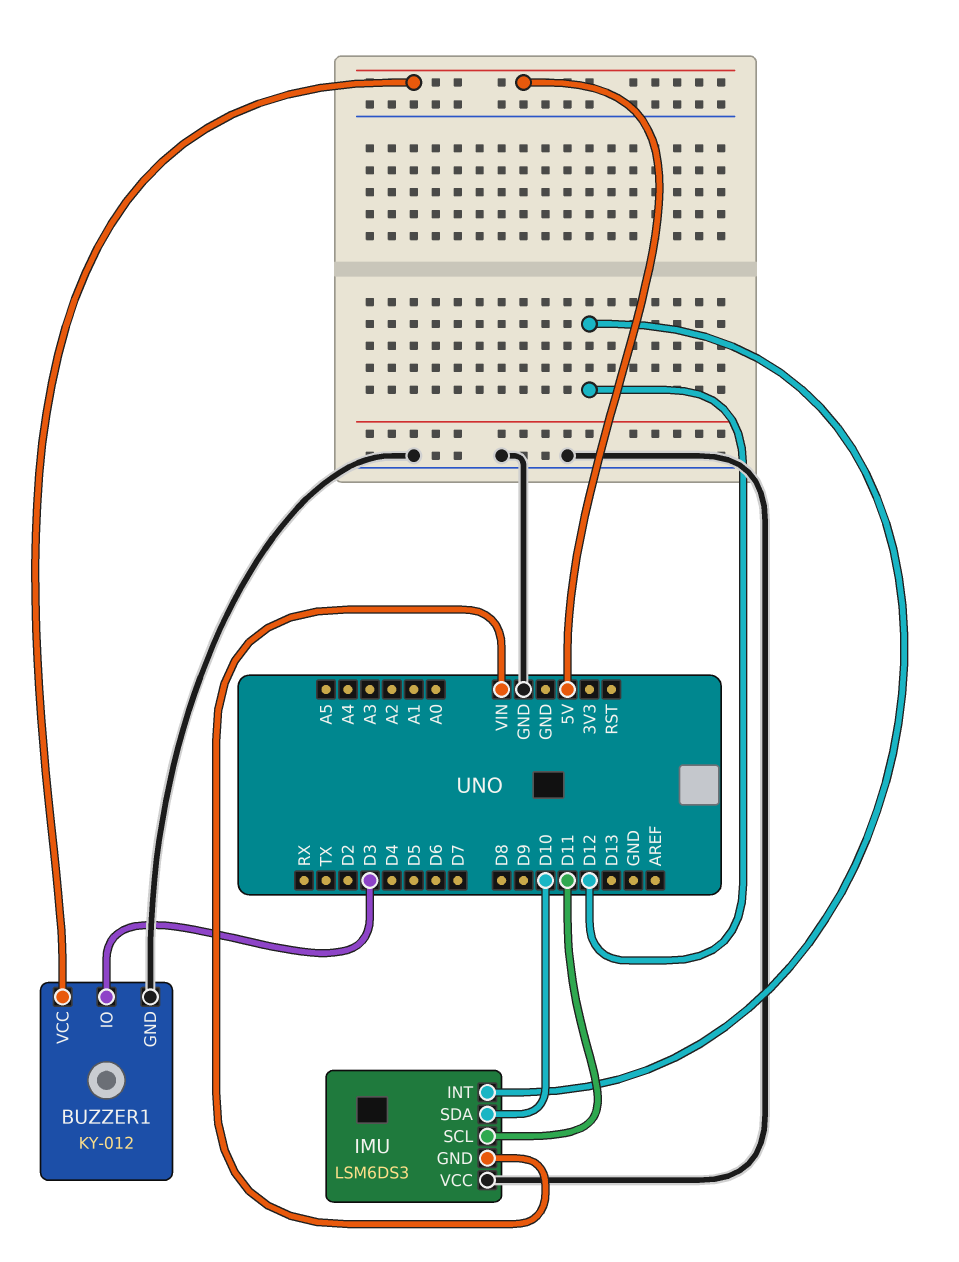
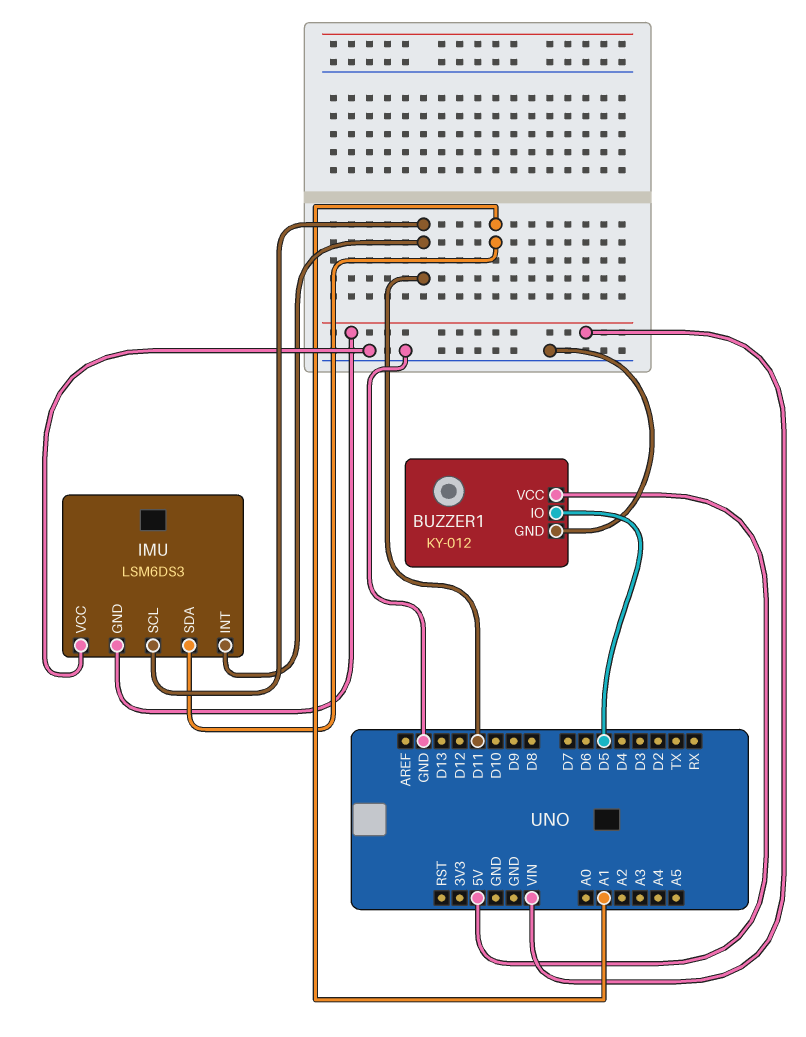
BUZZER1 pin IO: D3 -> D5
IMU pin INT: D12 -> D11
IMU pin SDA: D10 -> A1

